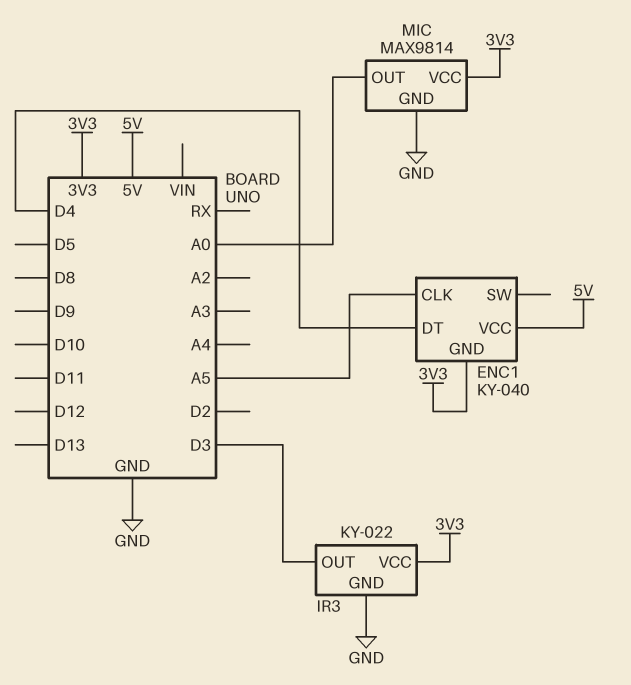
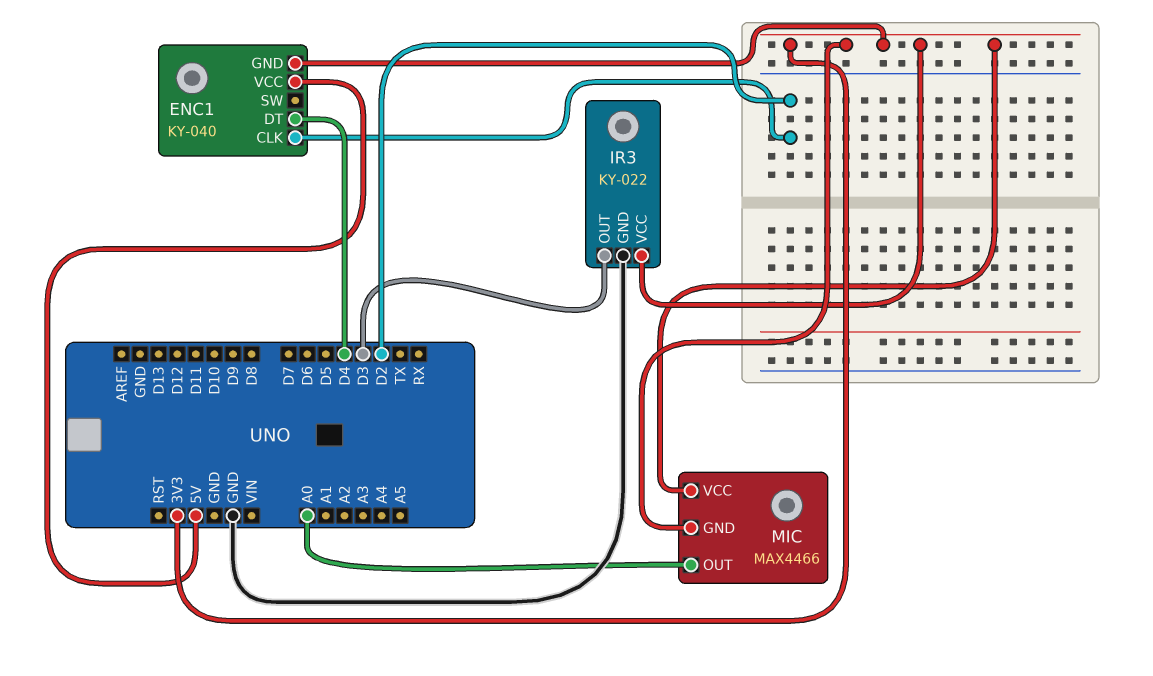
ENC1 pin CLK: A5 -> D2
MIC: MAX9814 -> MAX4466
MIC pin GND: GND -> 3V3

